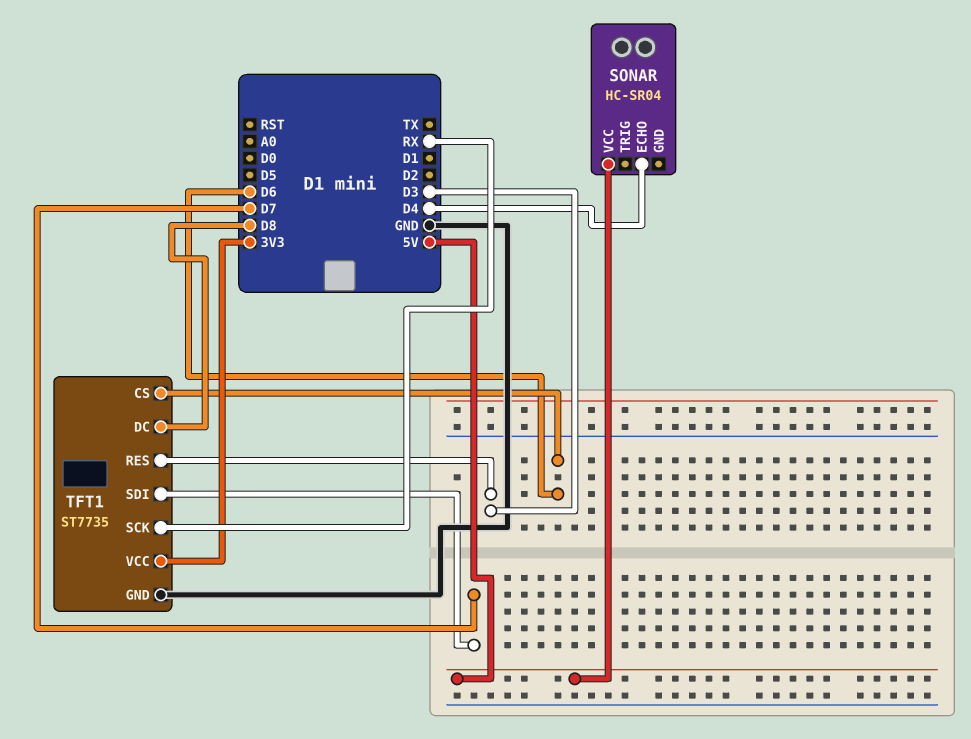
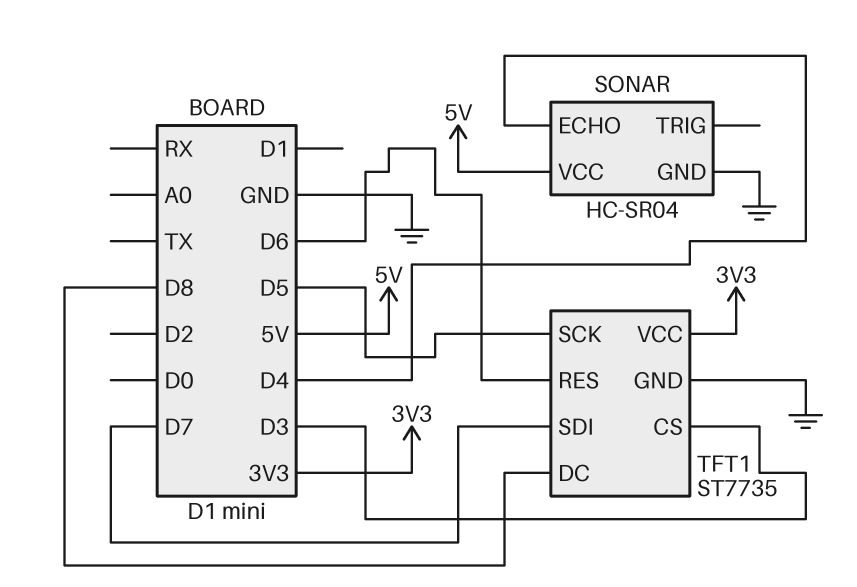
SONAR pin GND: none -> GND
TFT1 pin CS: D6 -> D3
TFT1 pin RES: D3 -> D6
TFT1 pin SCK: RX -> D5

